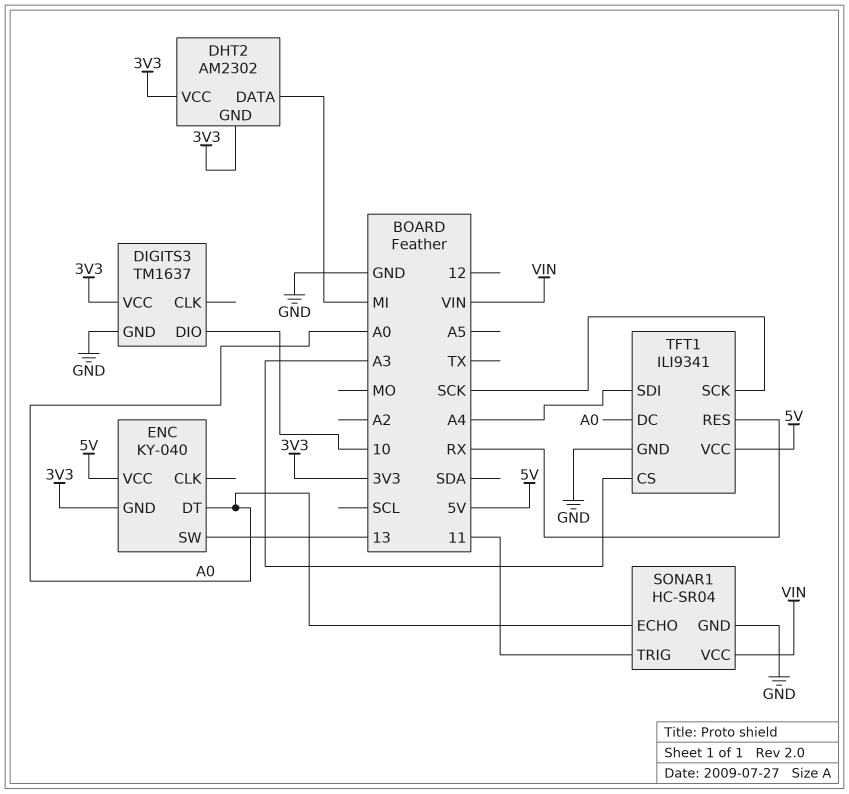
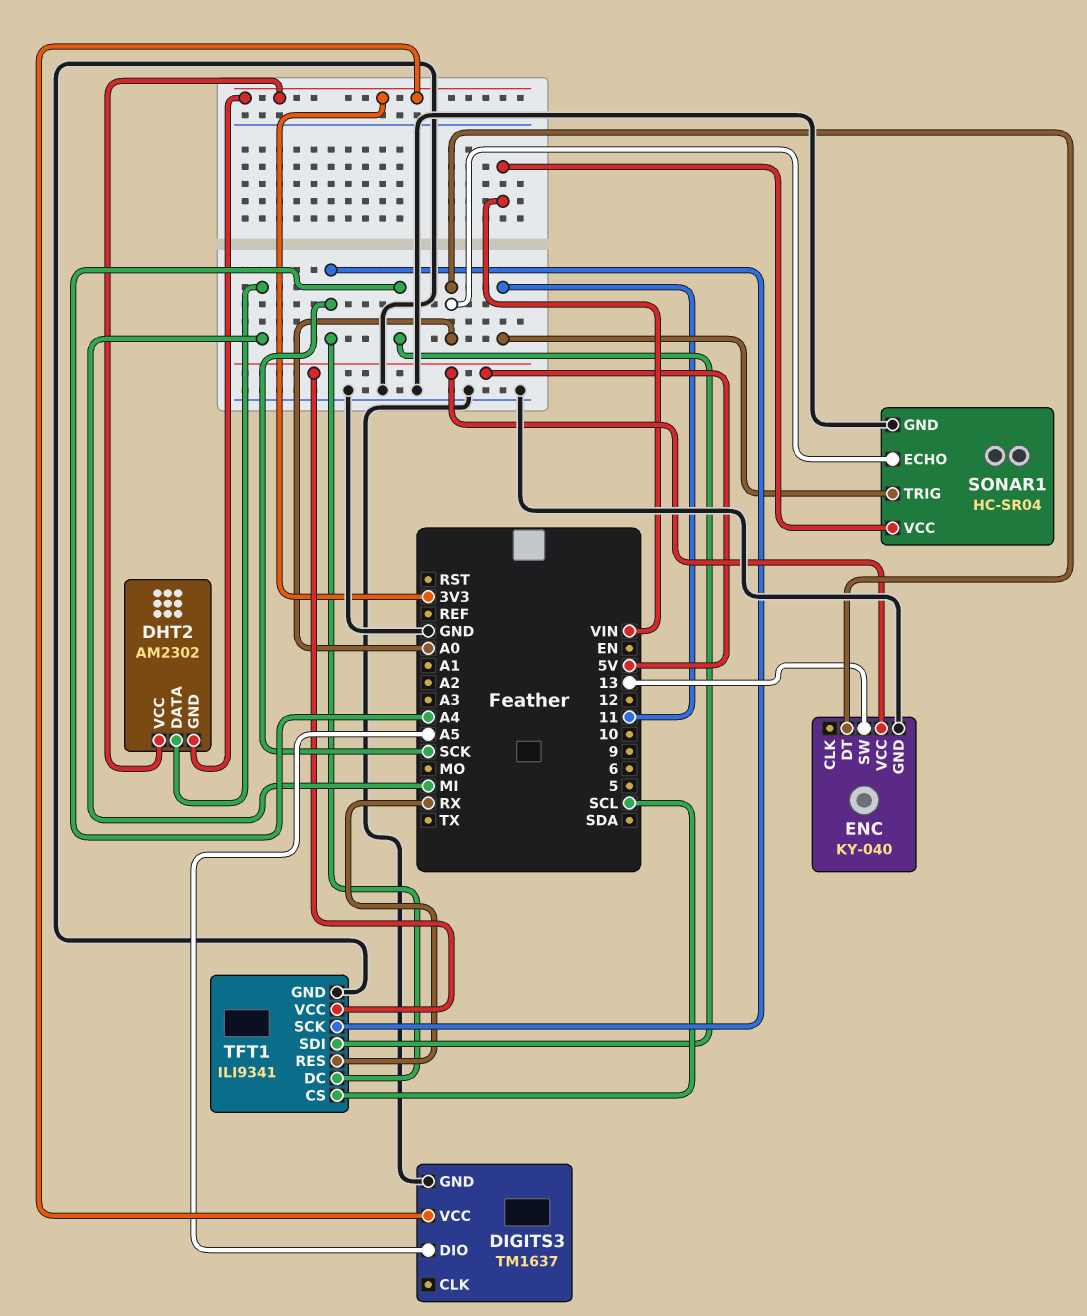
DIGITS3 pin DIO: 10 -> A5
ENC pin GND: 3V3 -> GND
TFT1 pin CS: A3 -> SCL
TFT1 pin DC: A0 -> SCK

